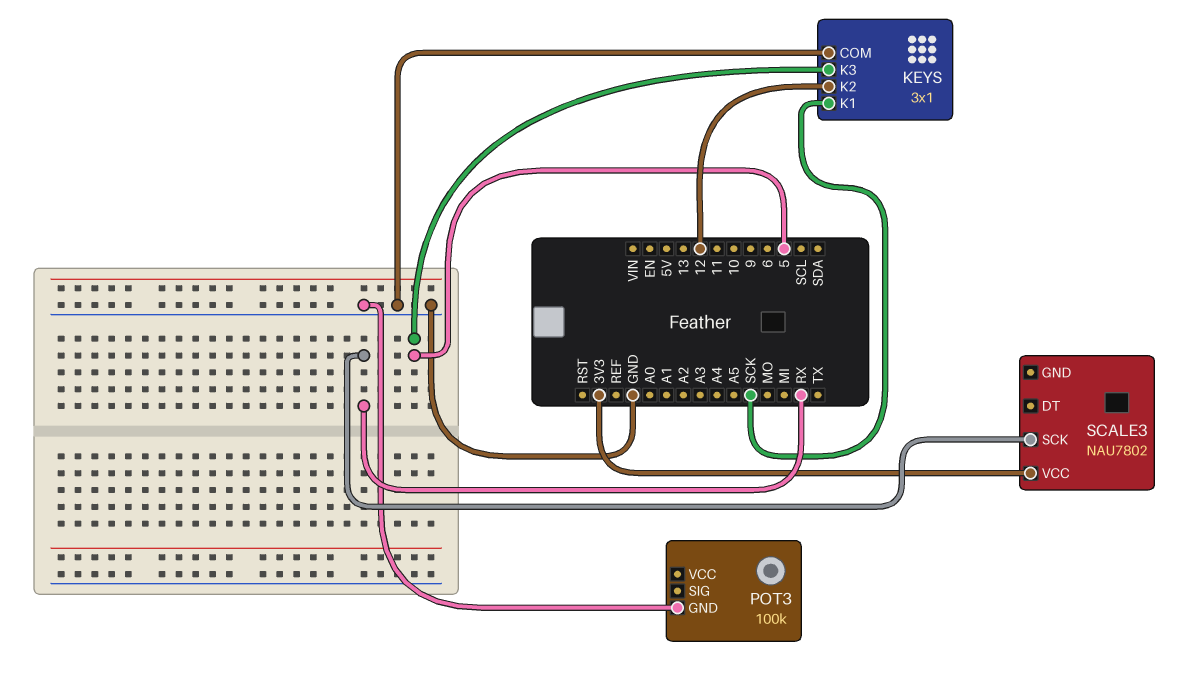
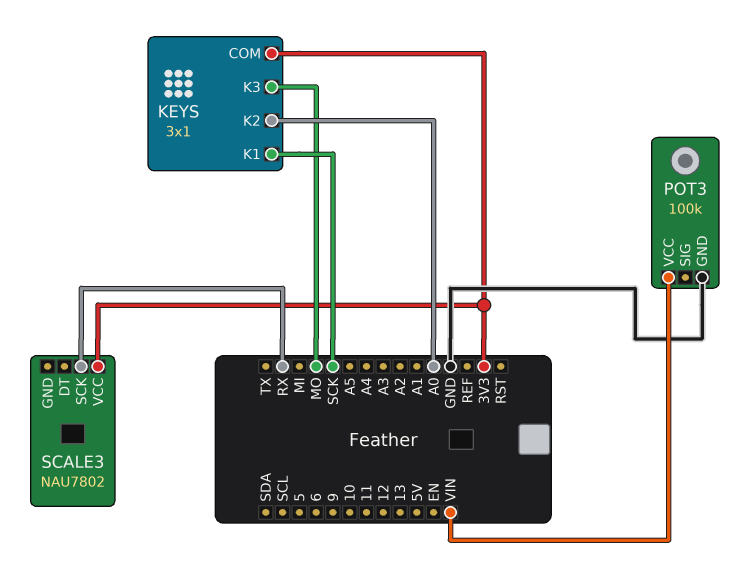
KEYS pin COM: GND -> 3V3
KEYS pin K2: 12 -> A0
KEYS pin K3: 5 -> MO
POT3 pin VCC: none -> VIN

